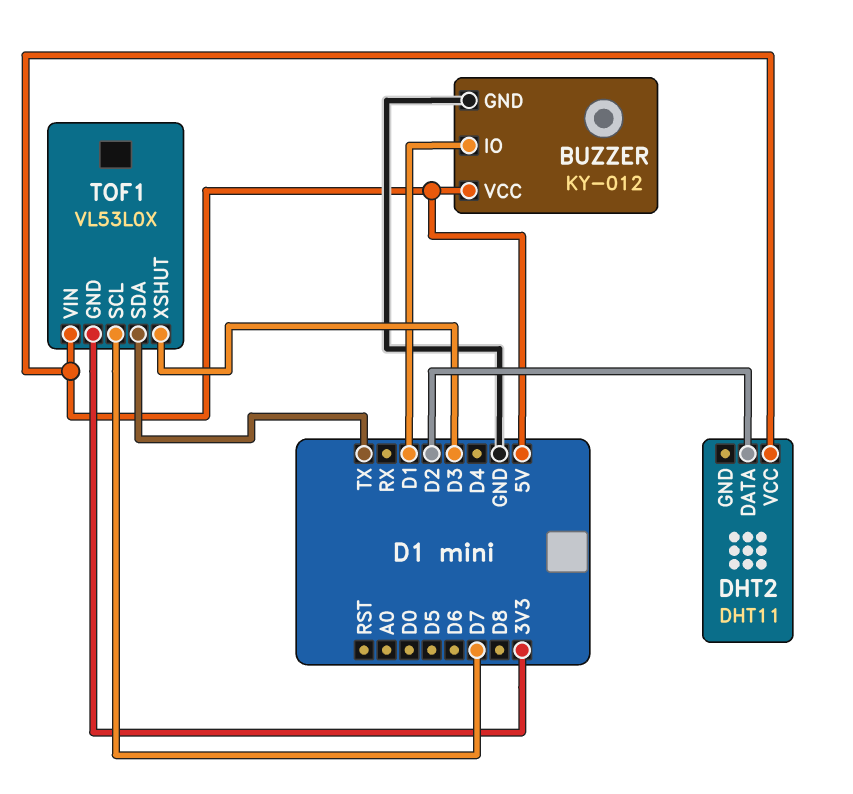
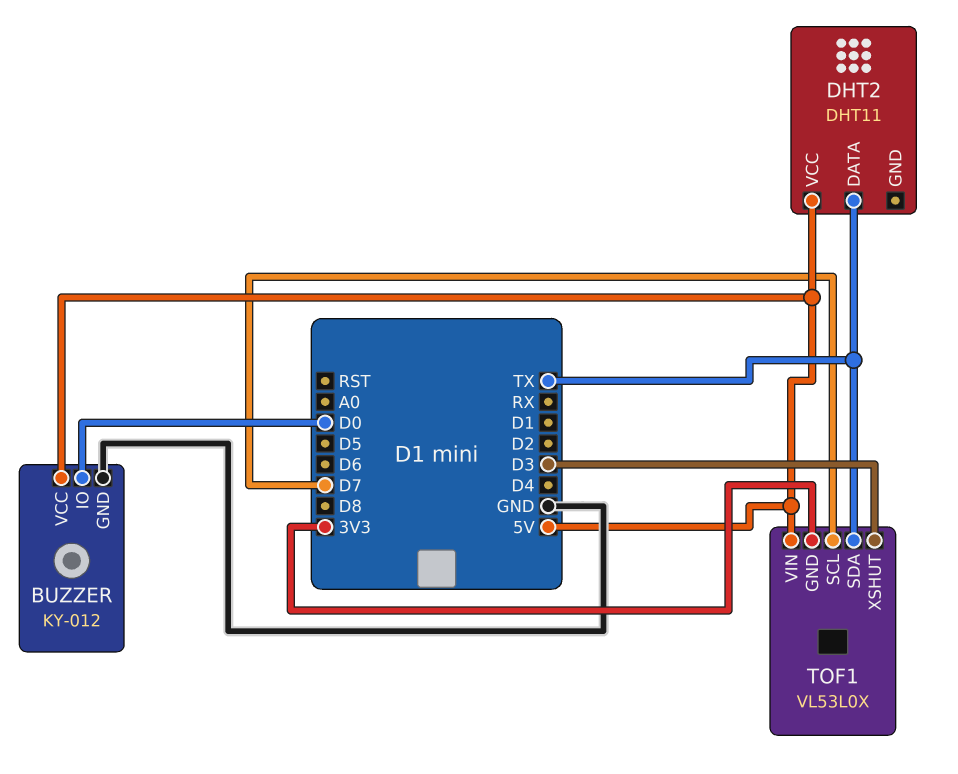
BUZZER pin IO: D1 -> D0
DHT2 pin DATA: D2 -> TX

